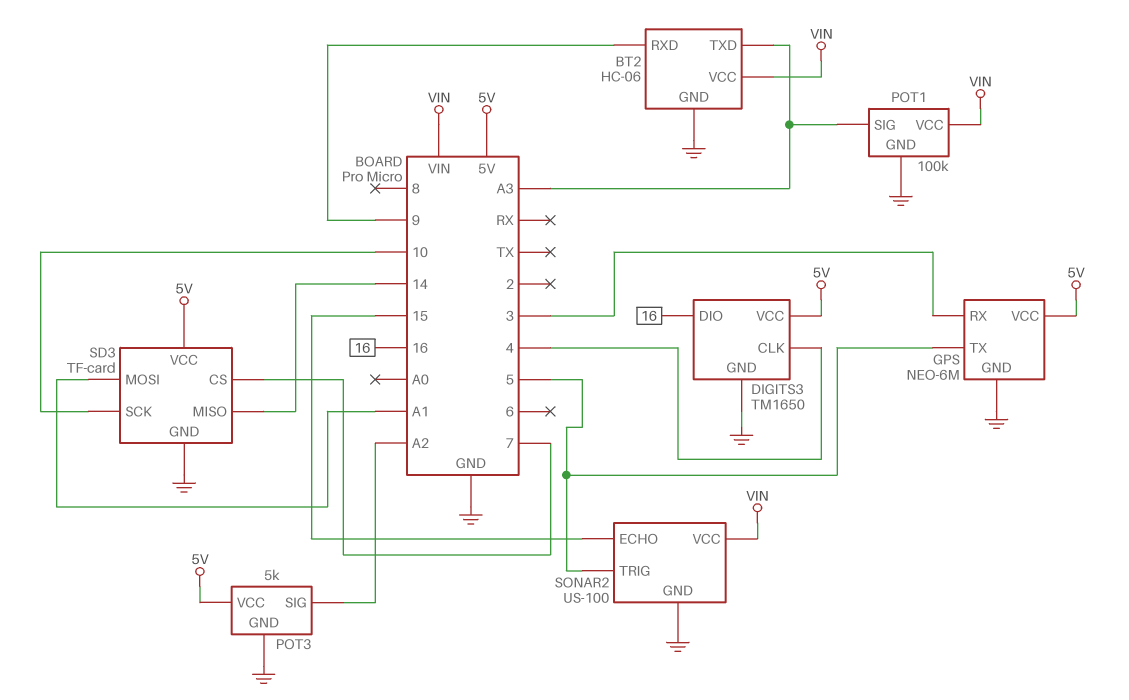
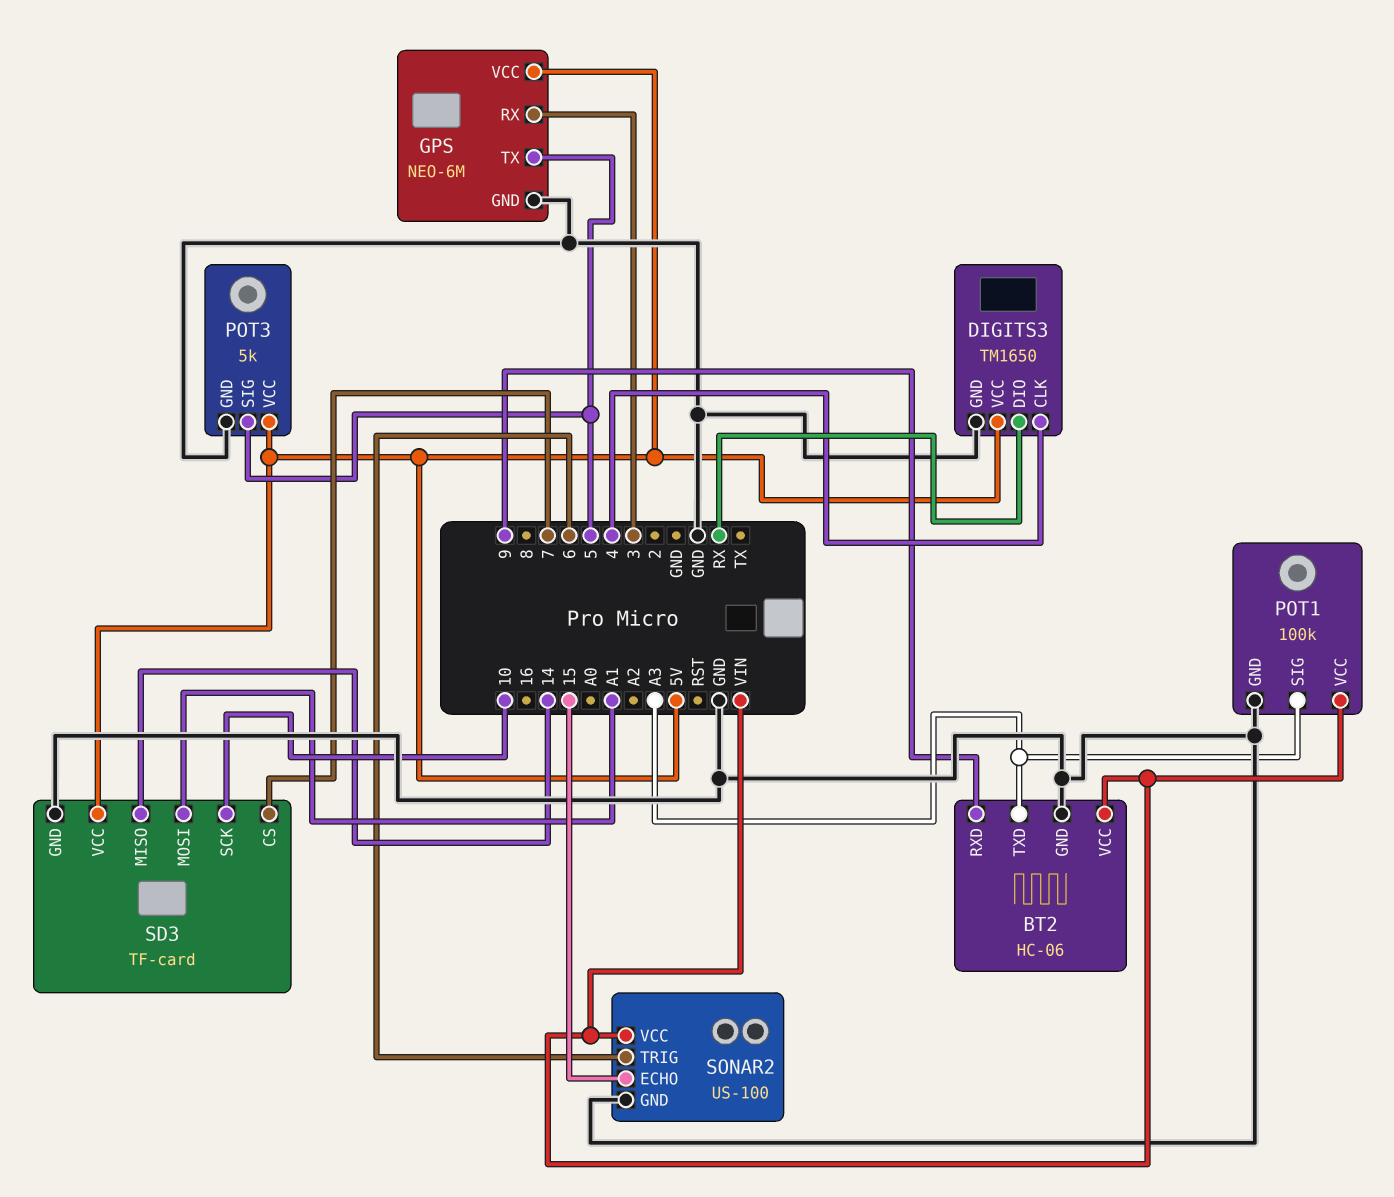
DIGITS3 pin DIO: 16 -> RX
POT3 pin SIG: A2 -> 5
SONAR2 pin TRIG: 5 -> 6

